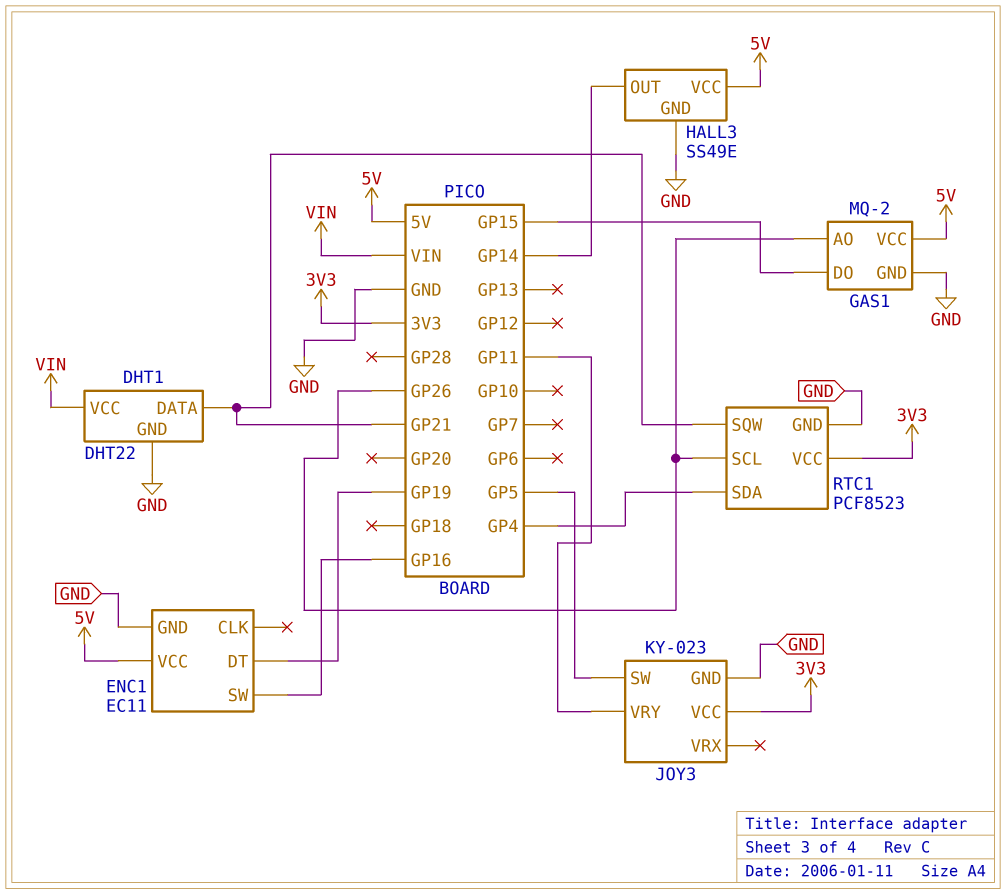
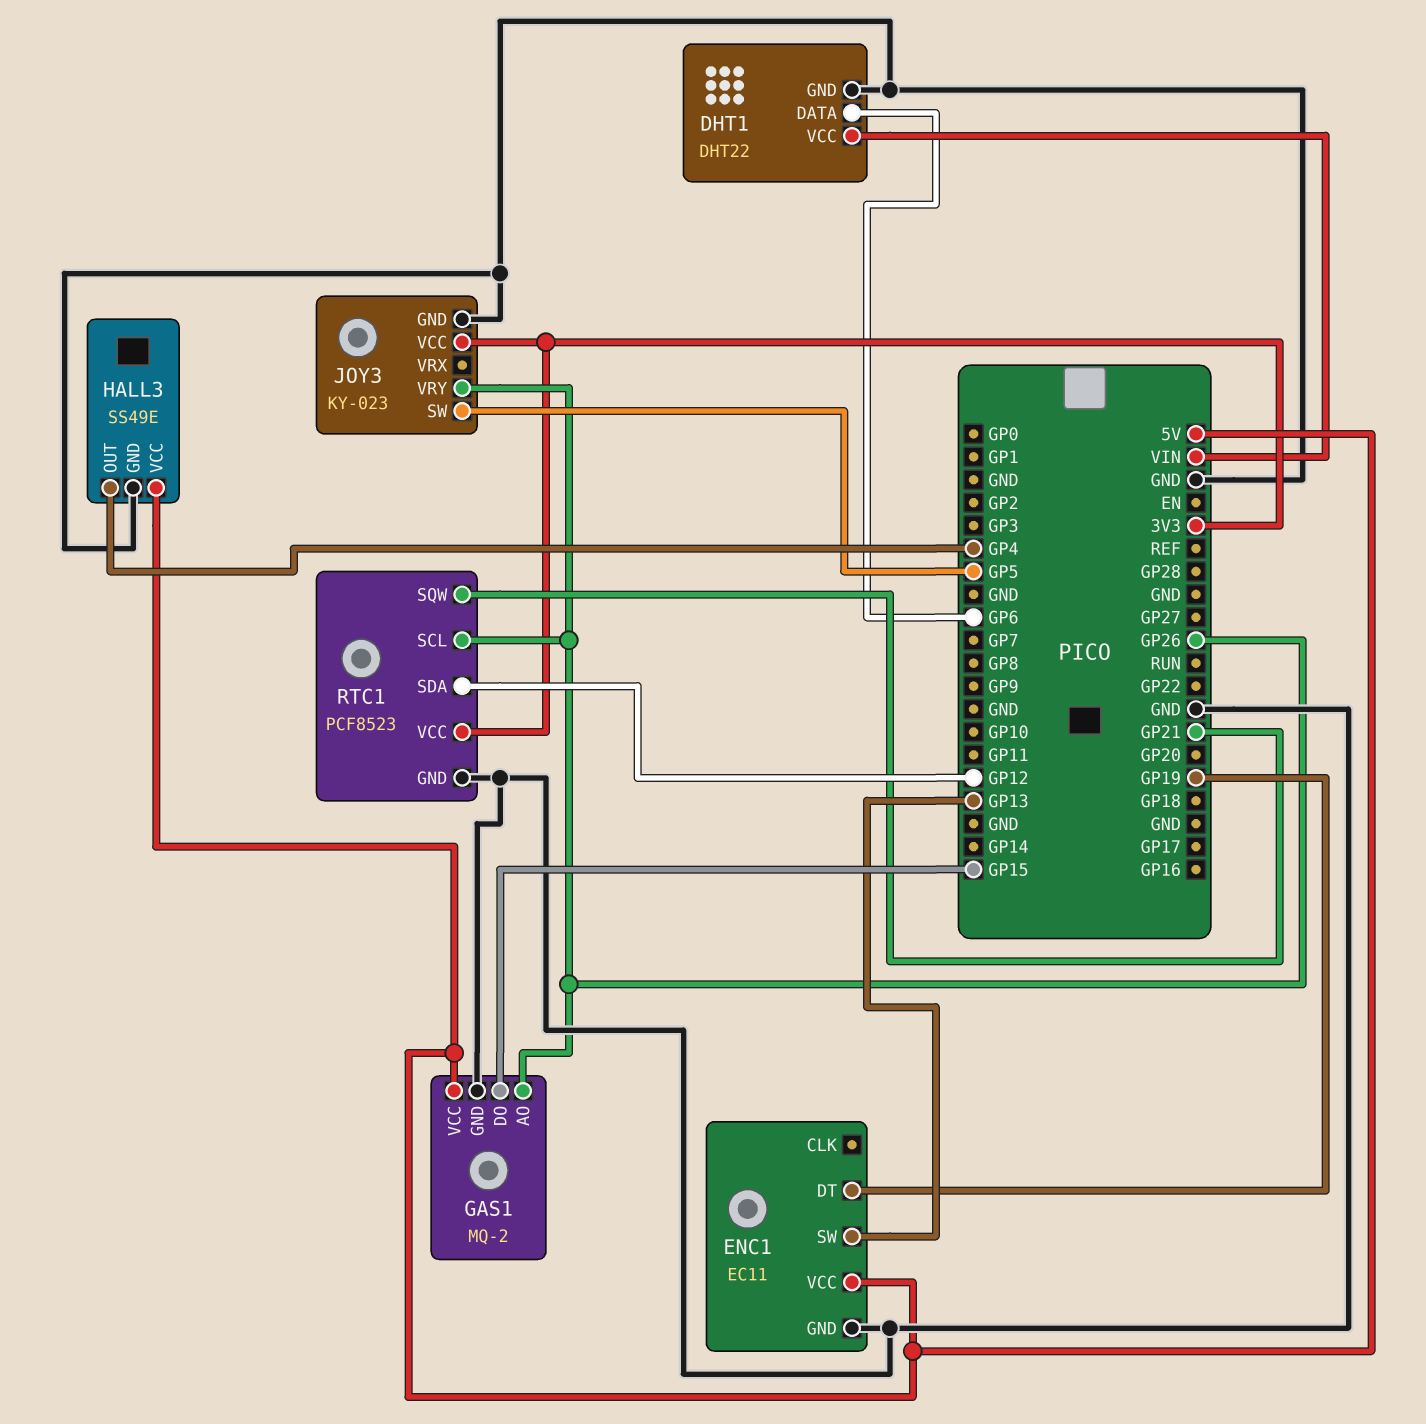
DHT1 pin DATA: GP21 -> GP6
ENC1 pin SW: GP16 -> GP13
HALL3 pin OUT: GP14 -> GP4
JOY3 pin VRY: GP11 -> GP26
RTC1 pin SDA: GP4 -> GP12

